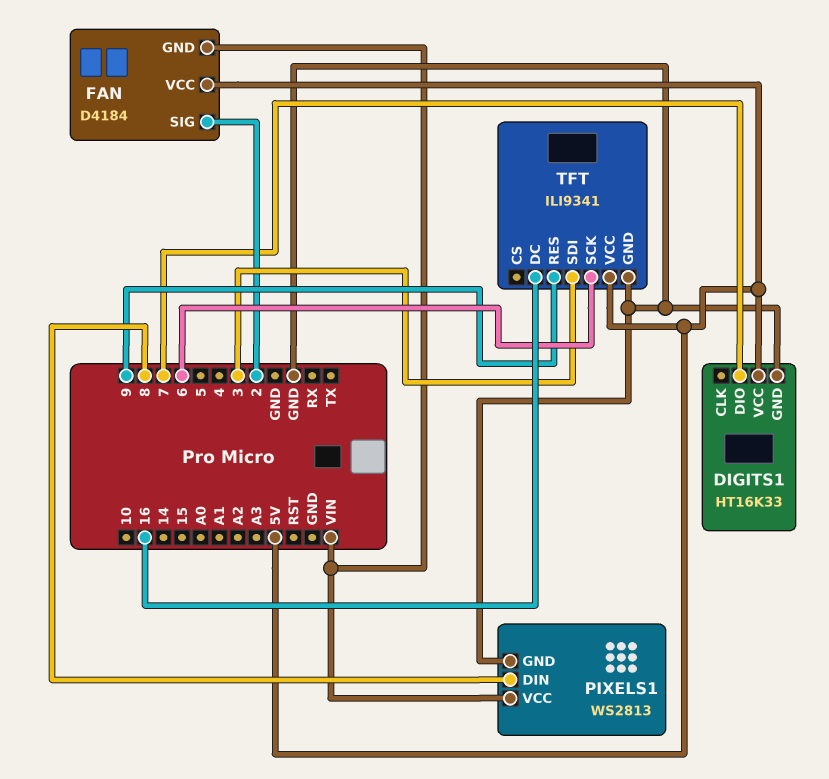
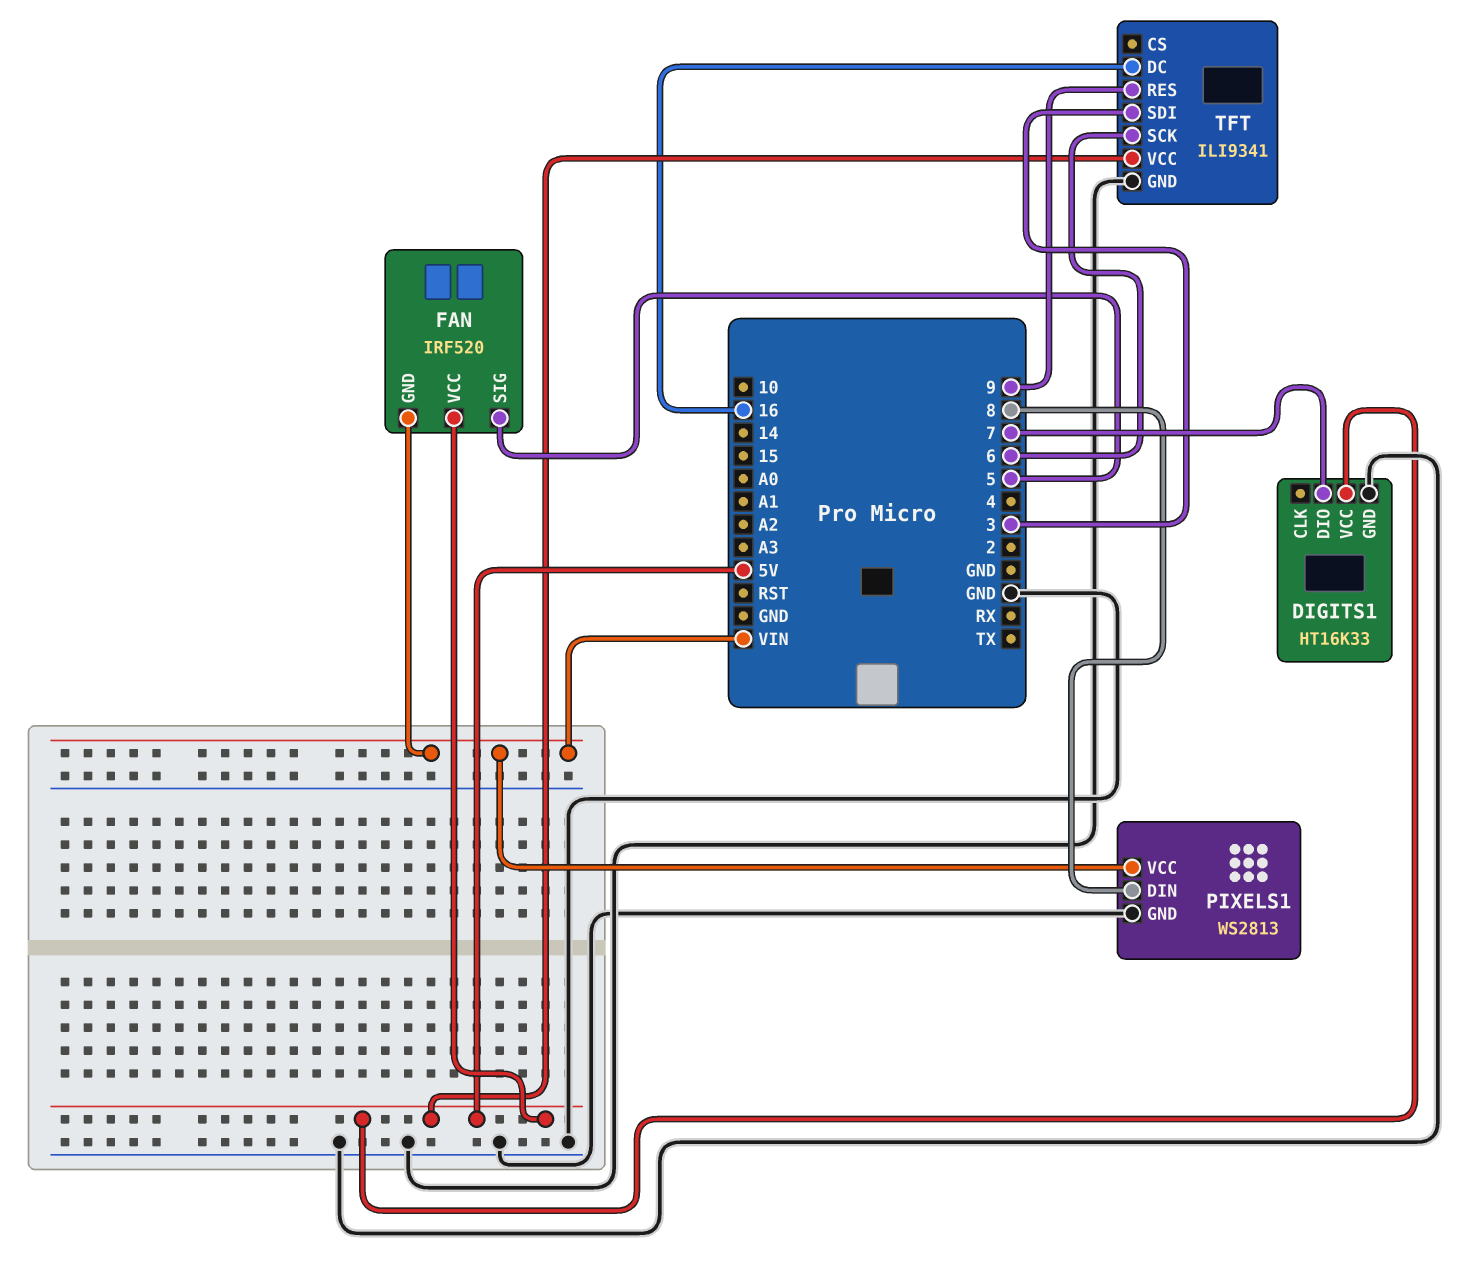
FAN: D4184 -> IRF520
FAN pin SIG: 2 -> 5

